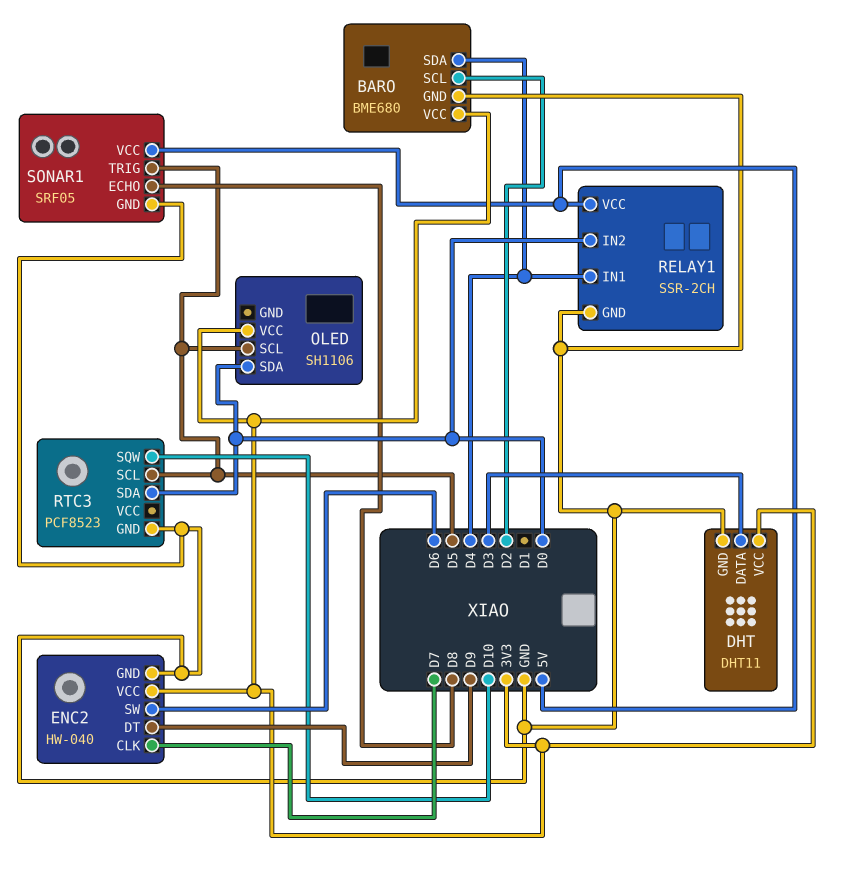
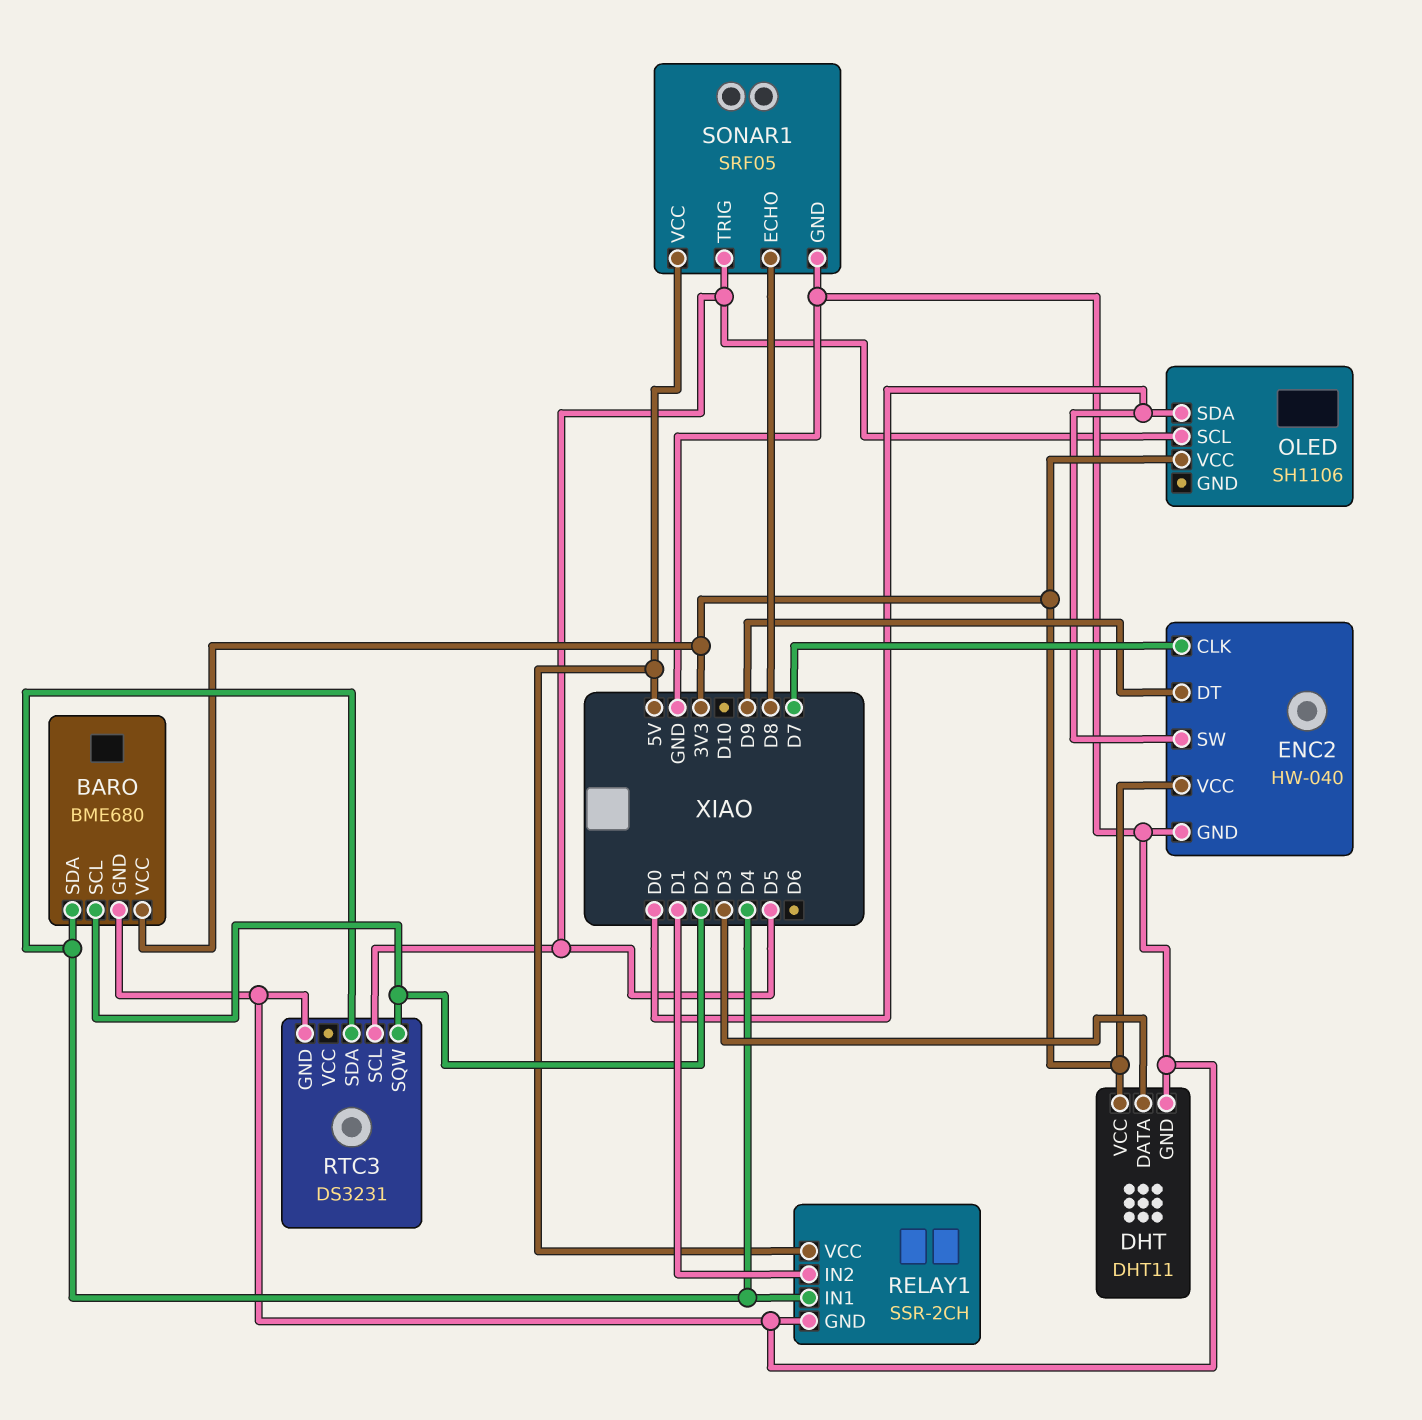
ENC2 pin SW: D6 -> D0
RELAY1 pin IN2: D0 -> D1
RTC3: PCF8523 -> DS3231
RTC3 pin SDA: D0 -> D4
RTC3 pin SQW: D10 -> D2

